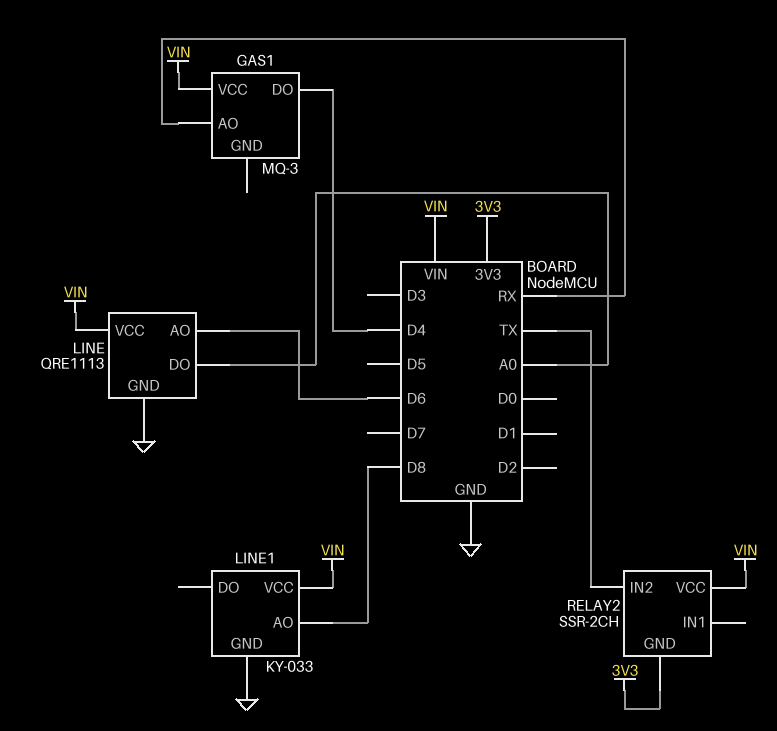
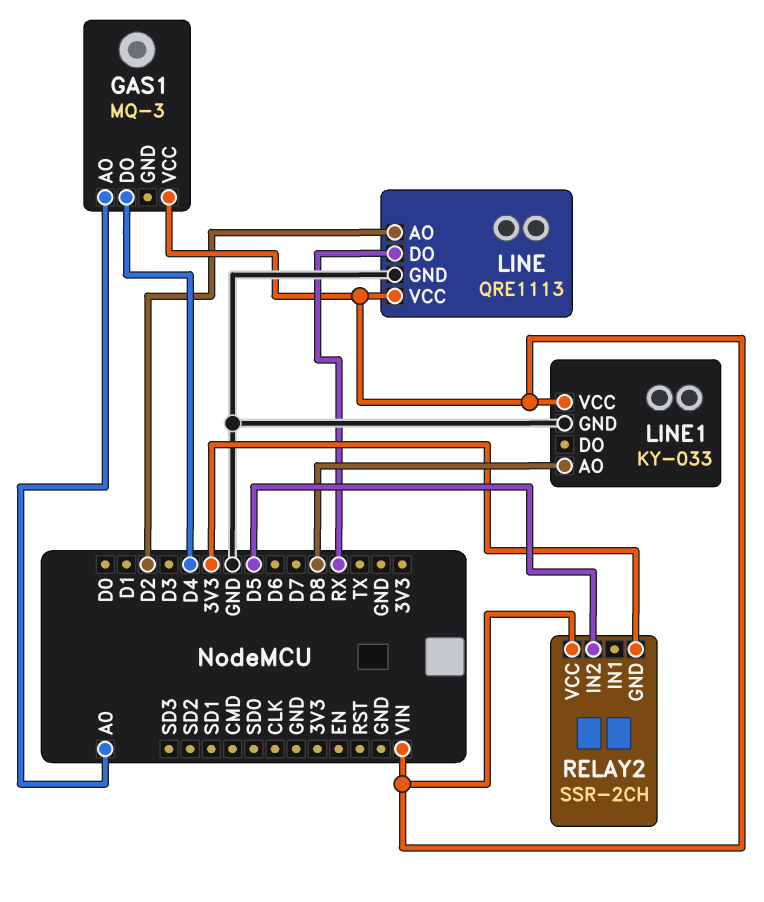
GAS1 pin AO: RX -> A0
LINE pin AO: D6 -> D2
LINE pin DO: A0 -> RX
RELAY2 pin IN2: TX -> D5

